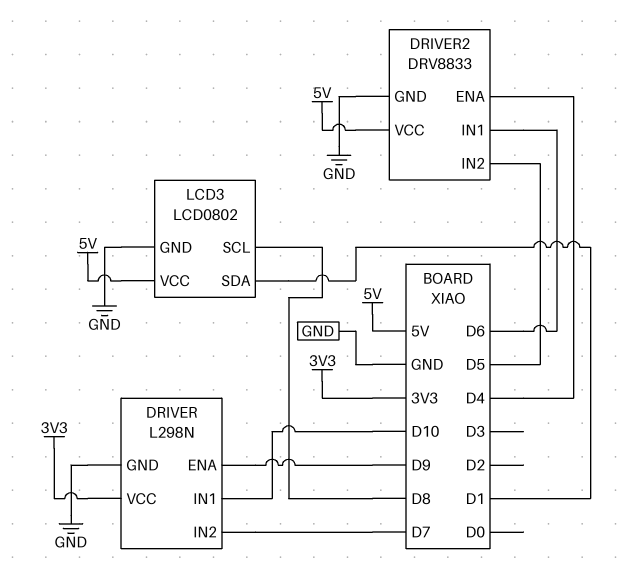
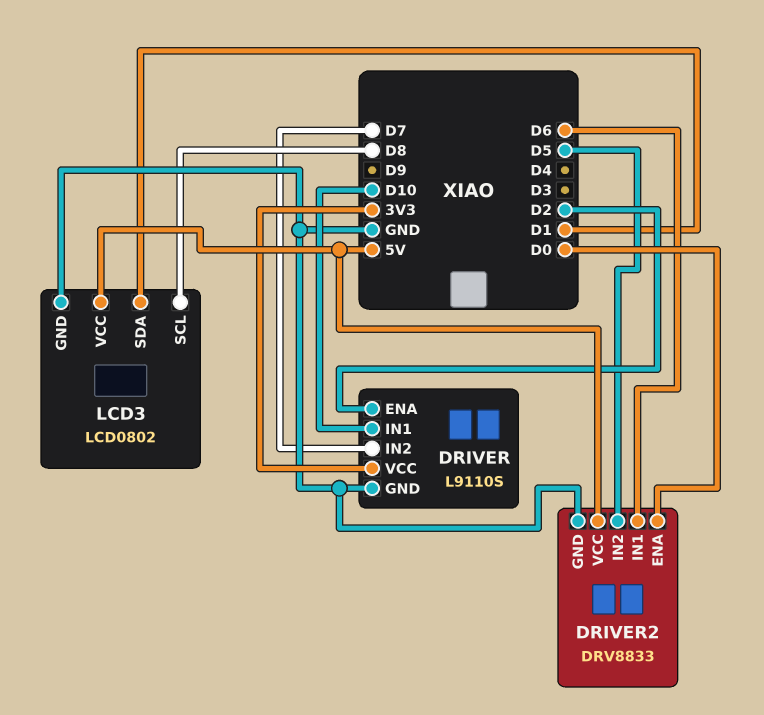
DRIVER: L298N -> L9110S
DRIVER pin ENA: D9 -> D2
DRIVER2 pin ENA: D4 -> D0

